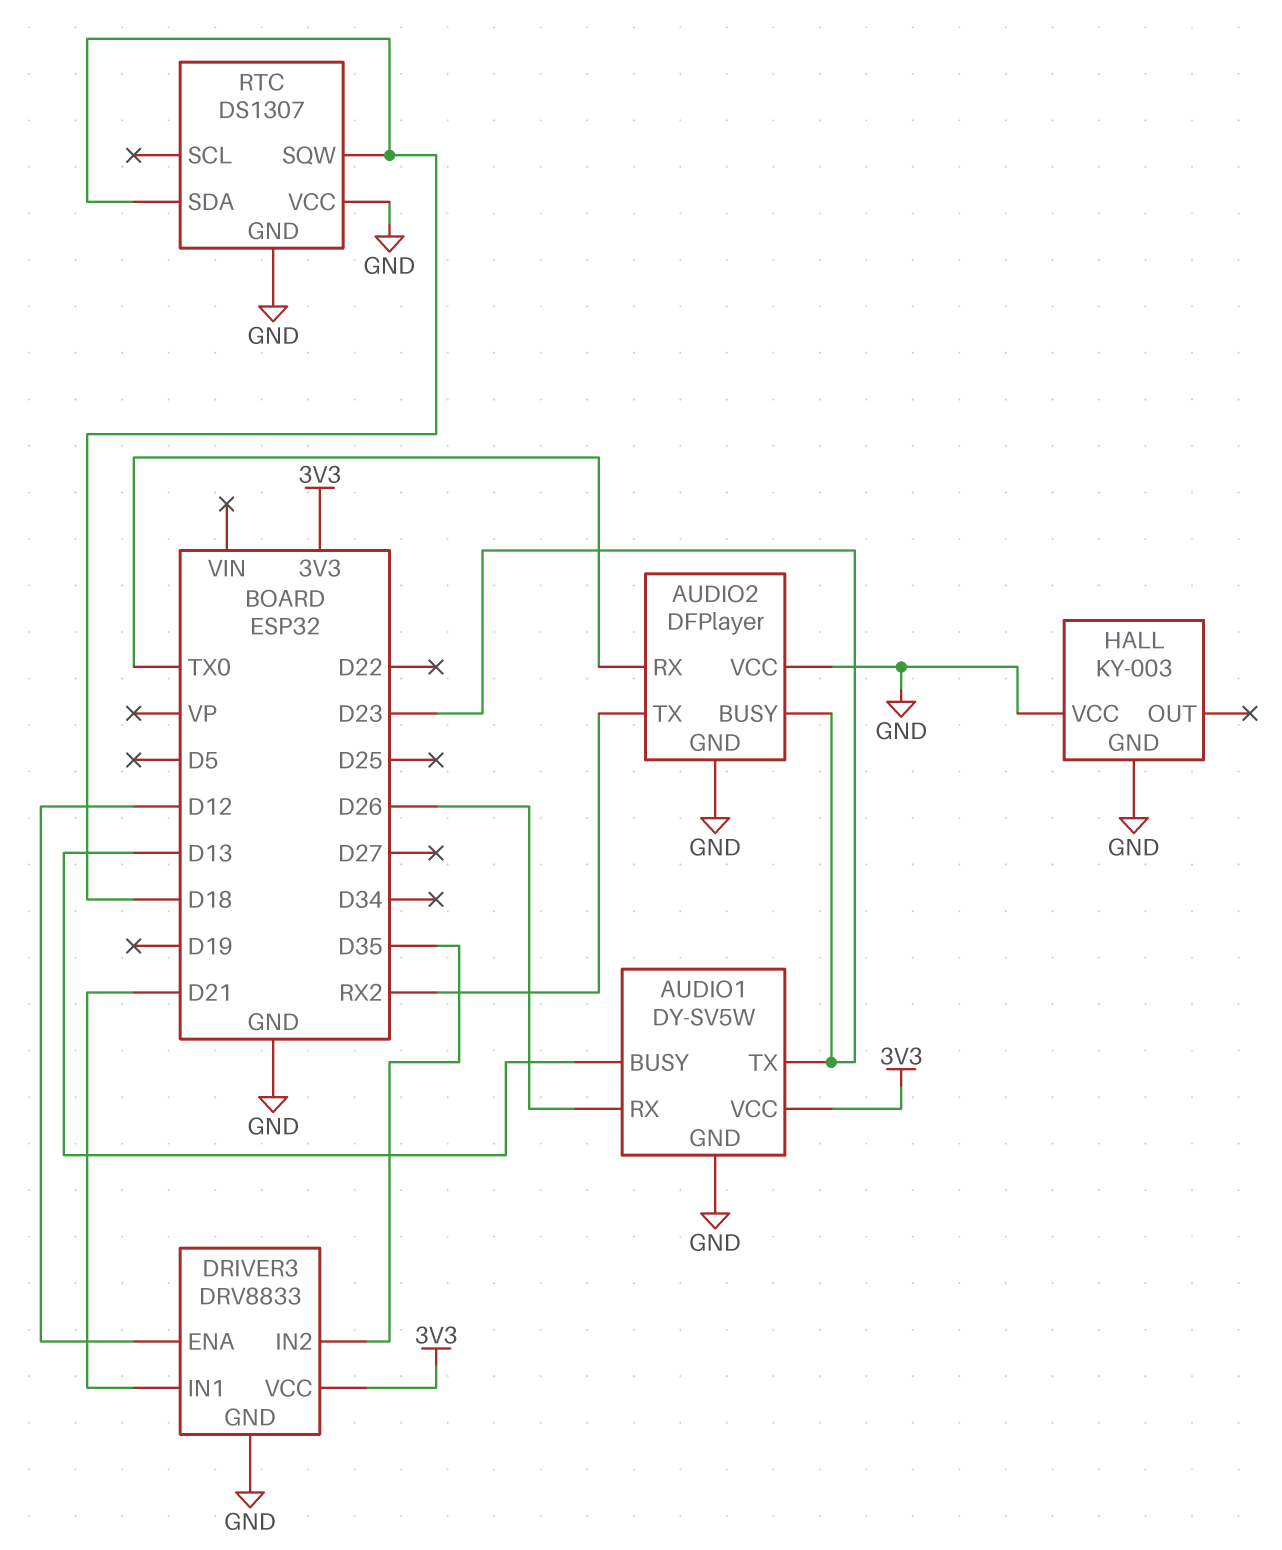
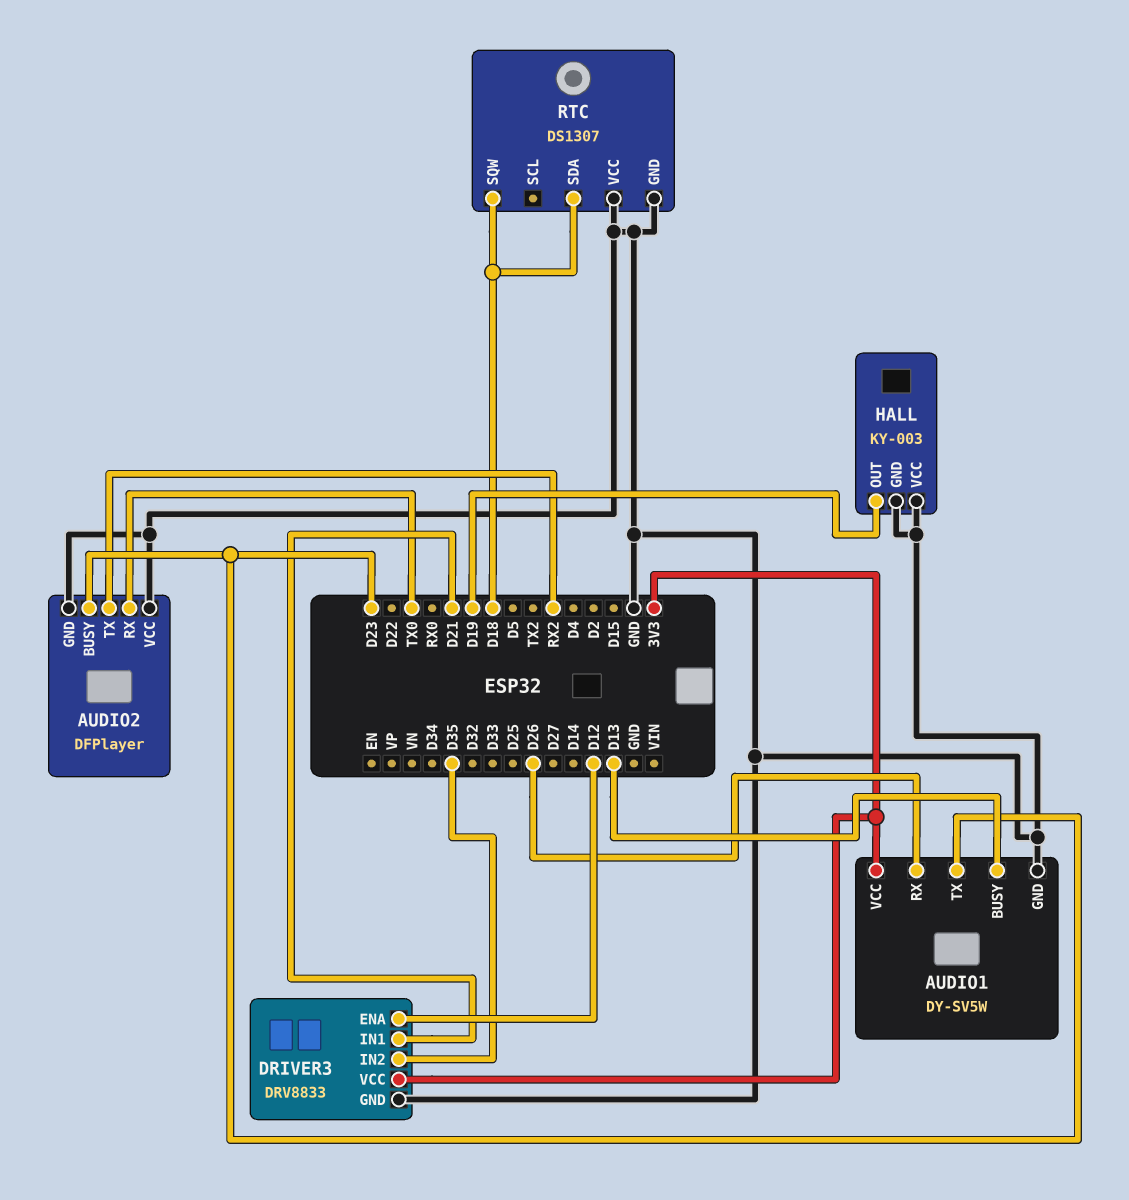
HALL pin OUT: none -> D19

